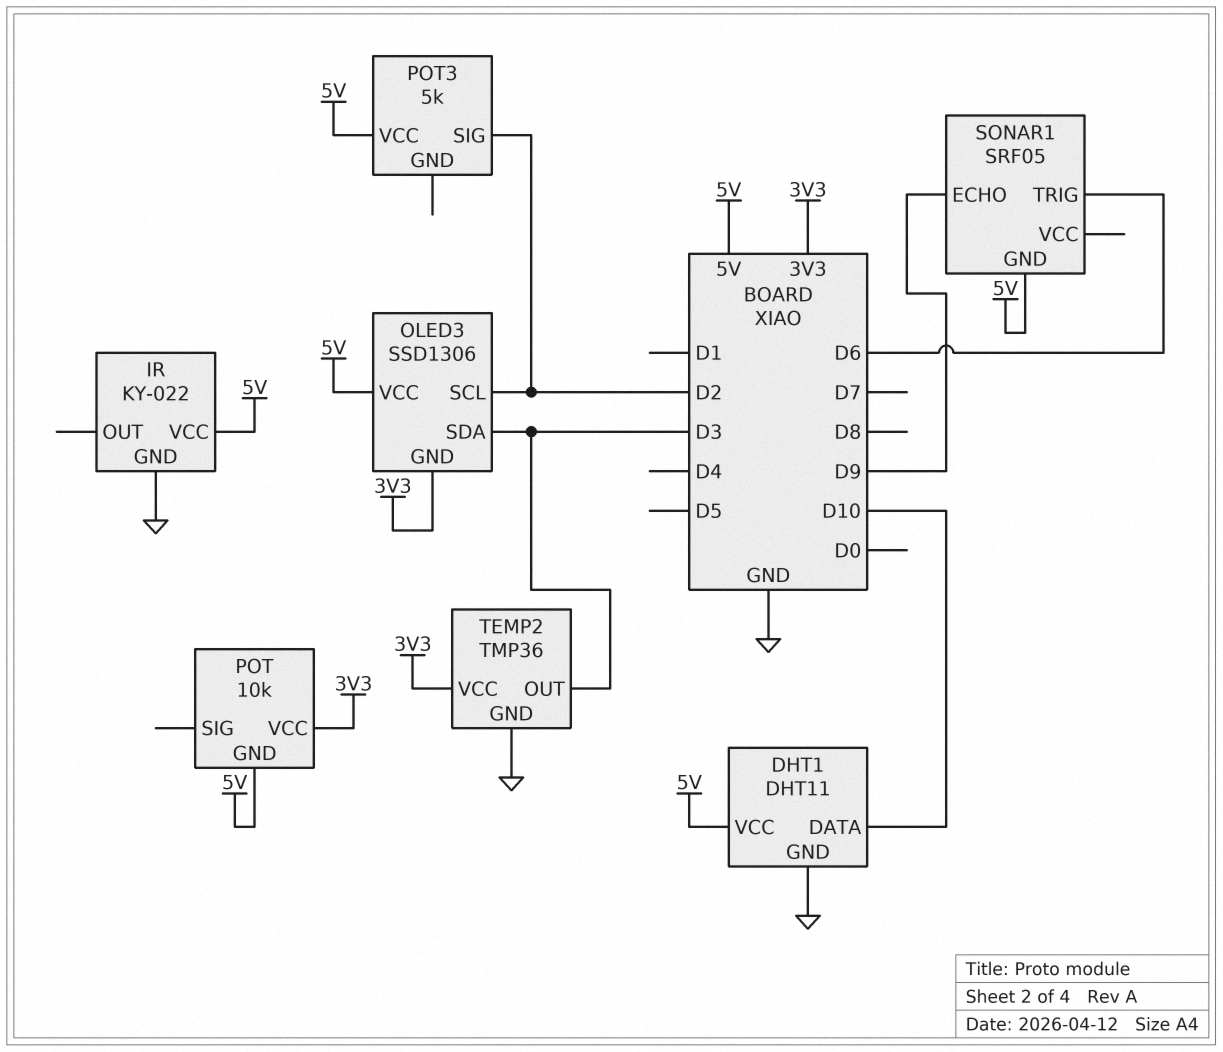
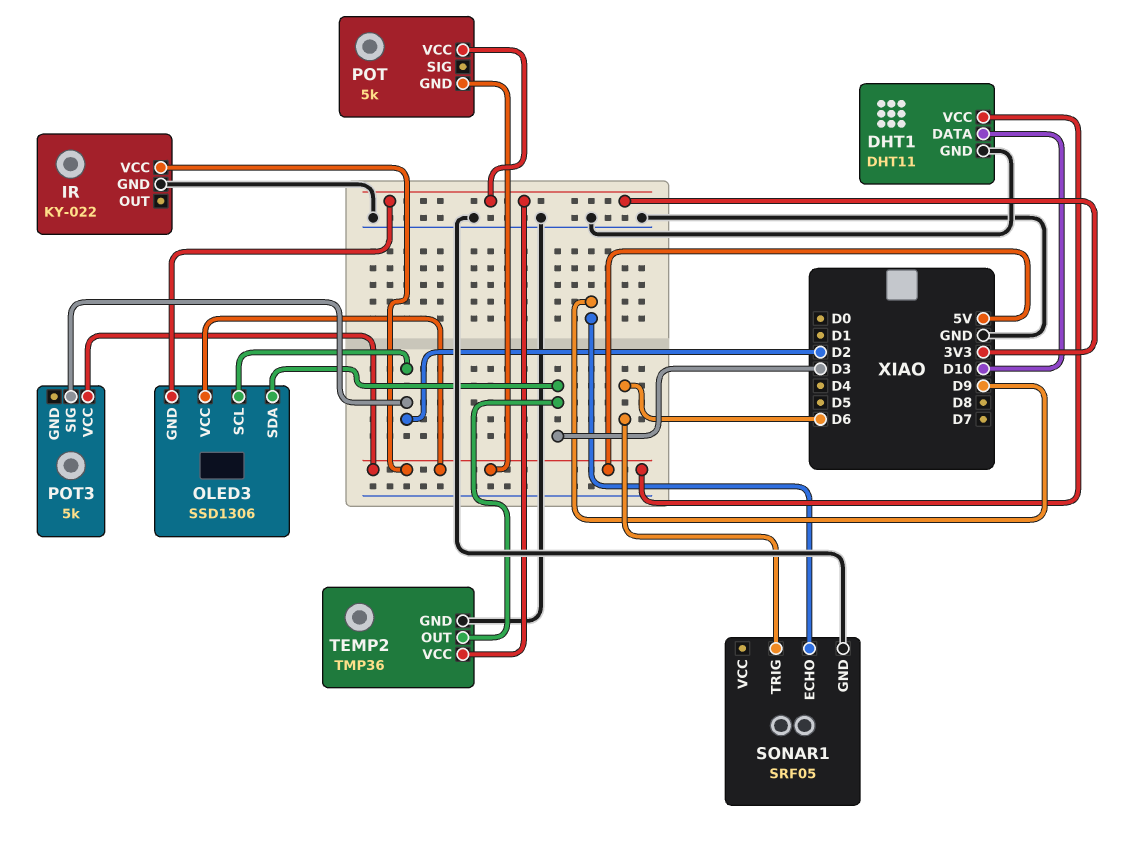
POT: 10k -> 5k
SONAR1 pin GND: 5V -> GND

